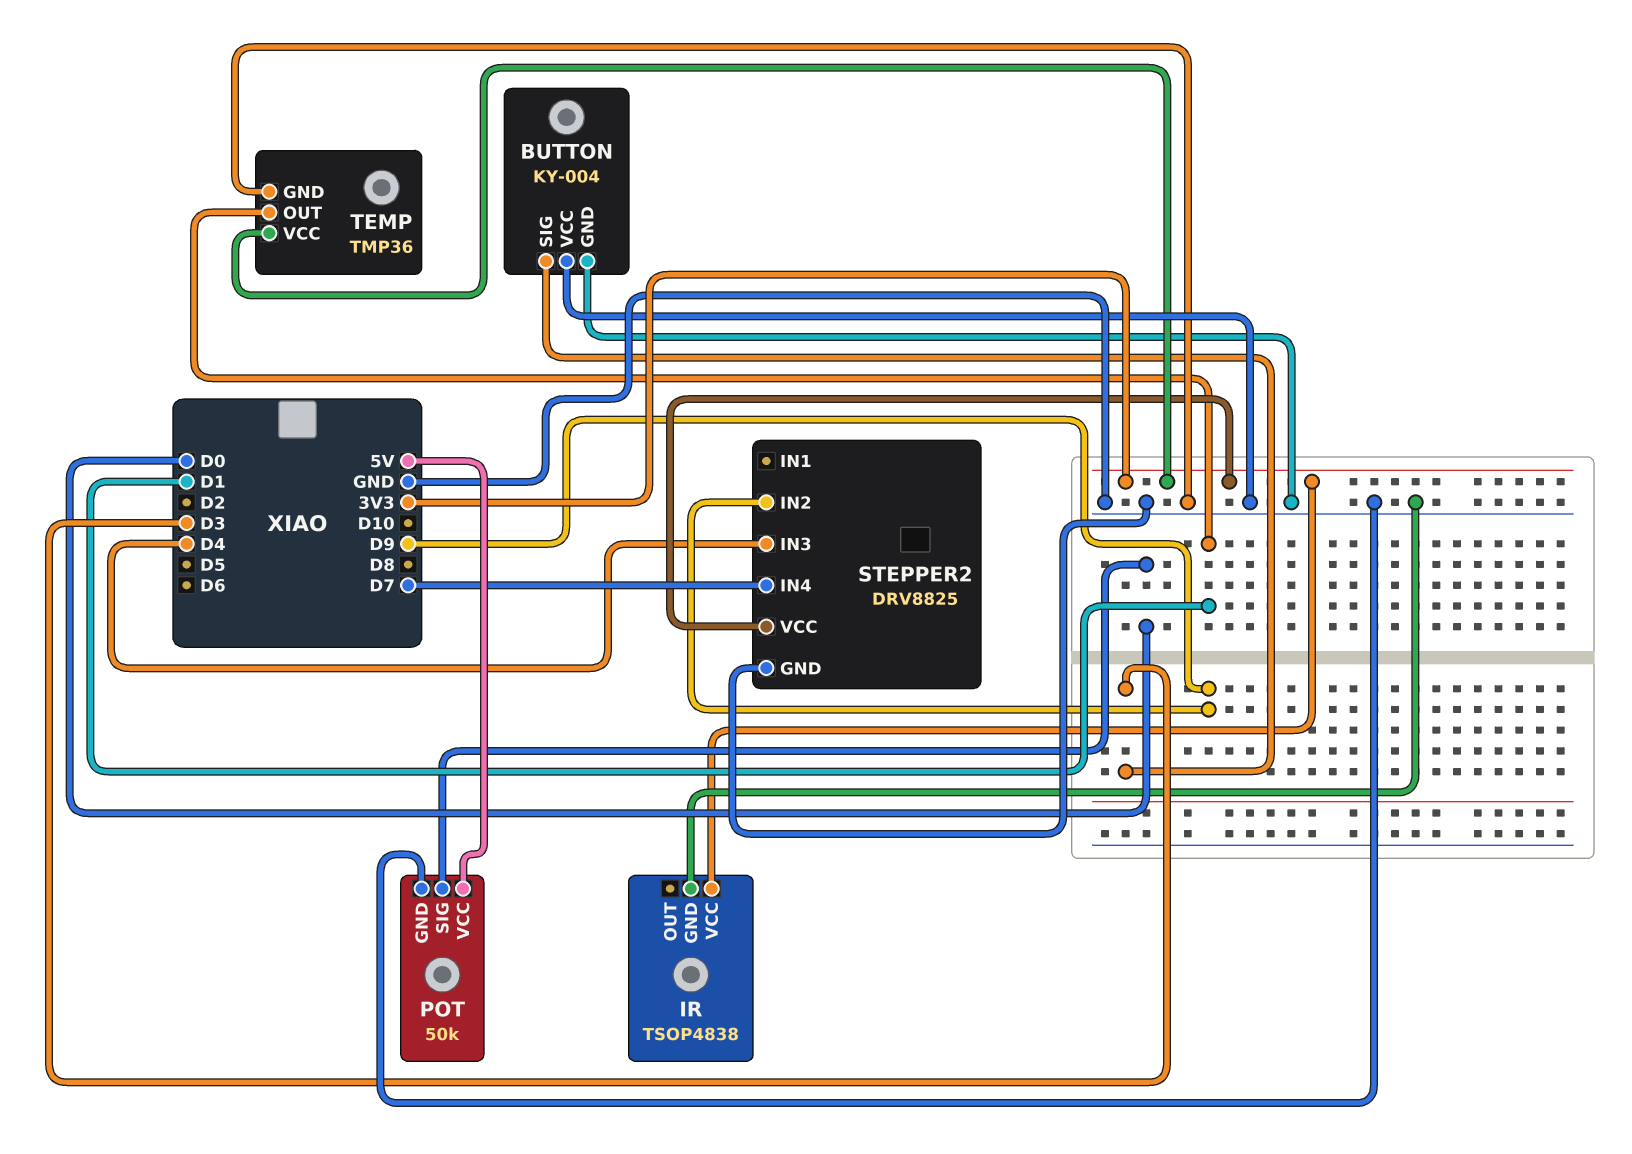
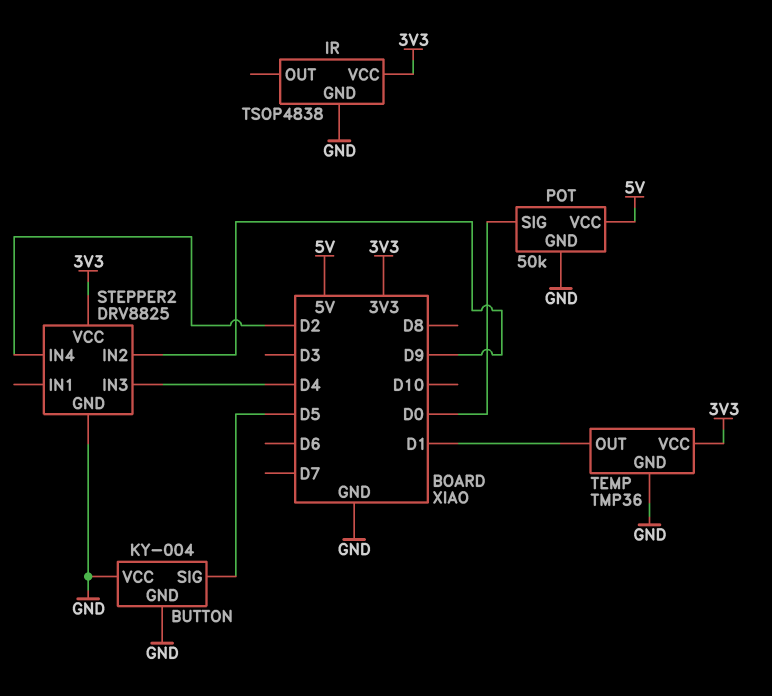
BUTTON pin SIG: D3 -> D5
STEPPER2 pin IN4: D7 -> D2

